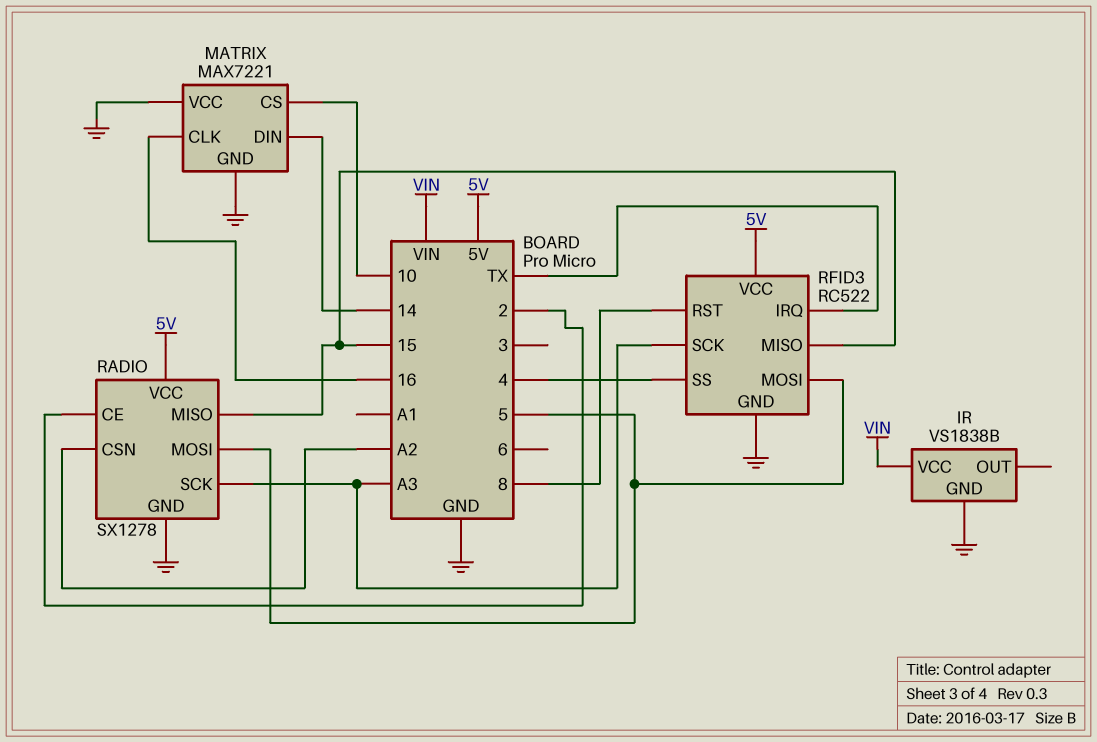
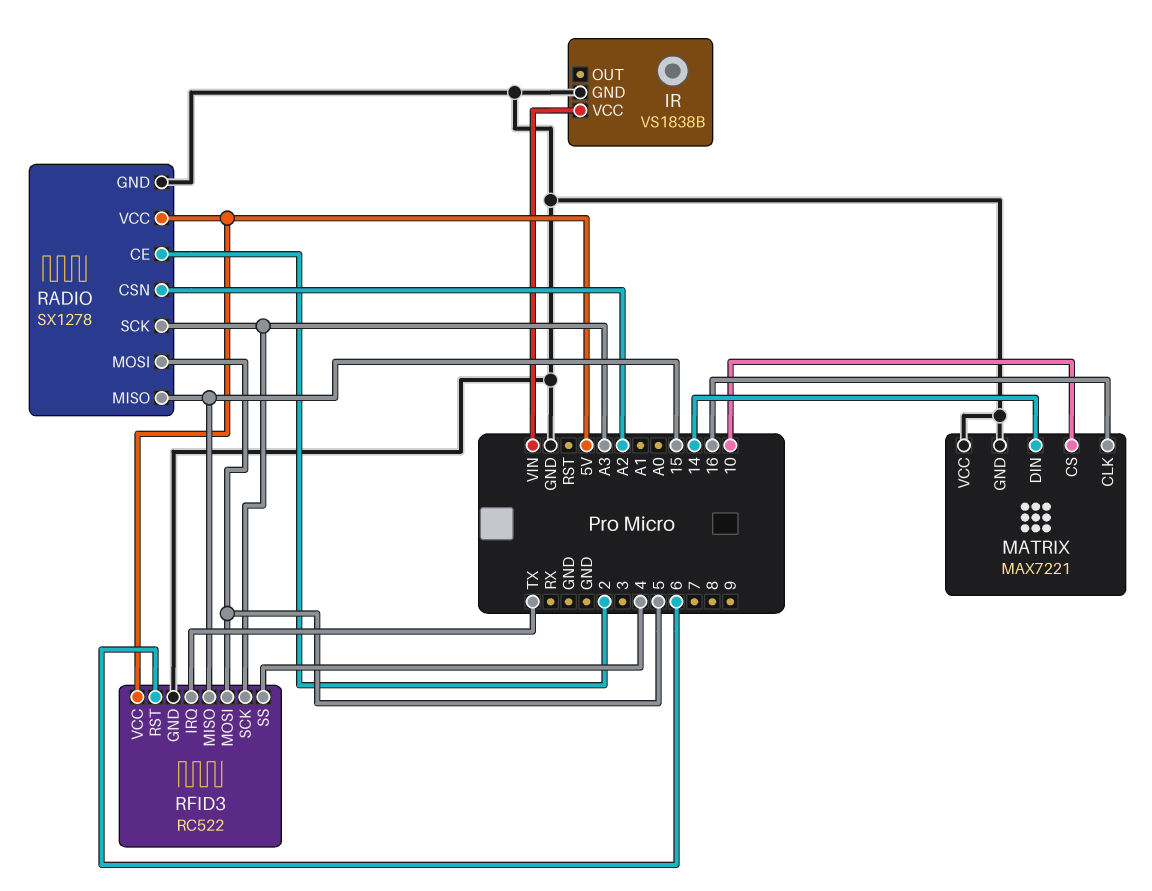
RFID3 pin RST: 8 -> 6

